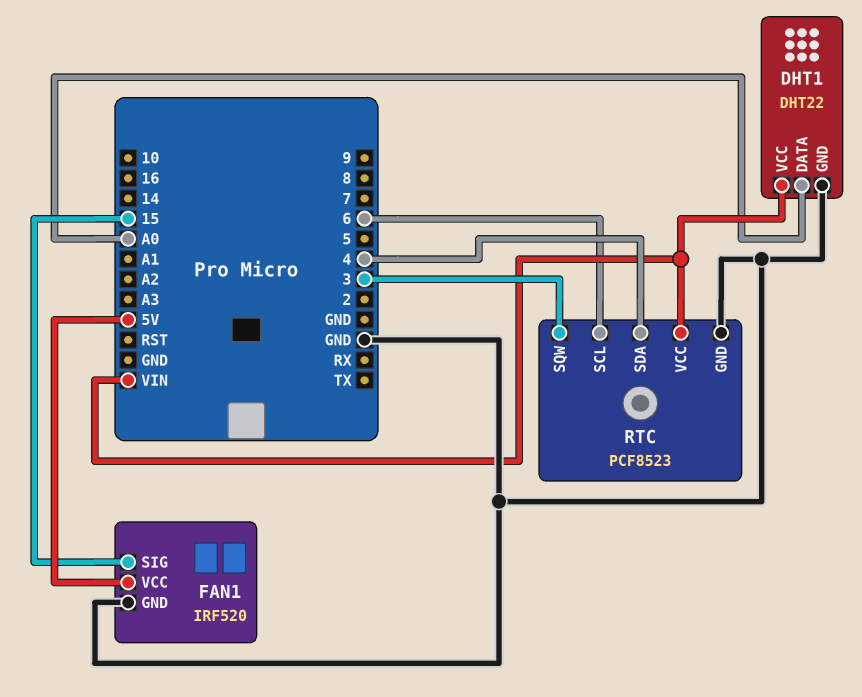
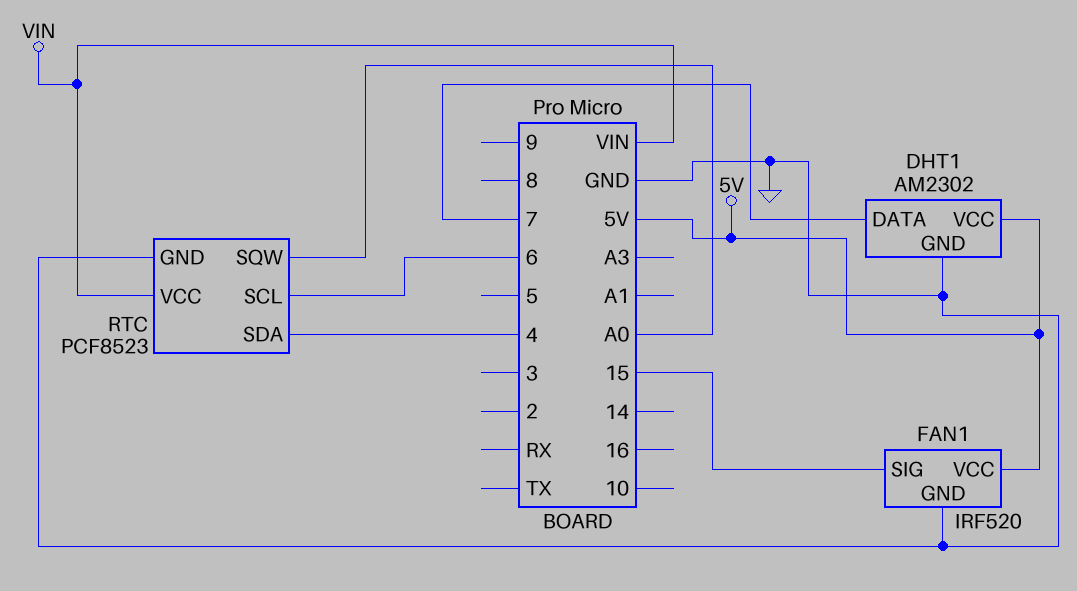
DHT1: DHT22 -> AM2302
DHT1 pin DATA: A0 -> 7
DHT1 pin VCC: VIN -> 5V
RTC pin SQW: 3 -> A0

